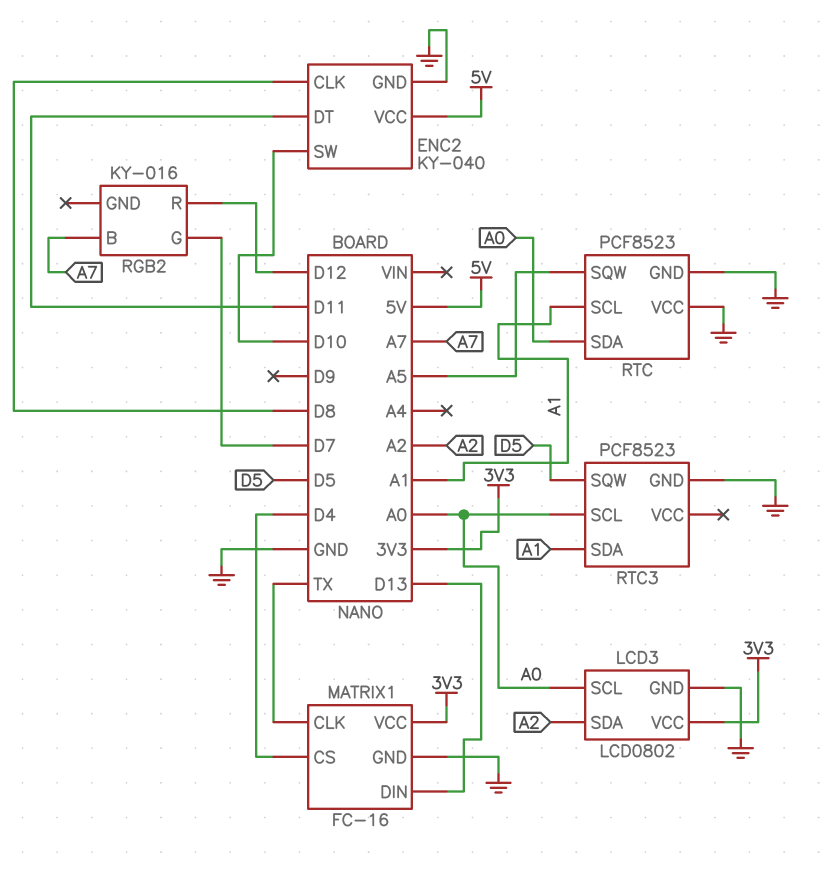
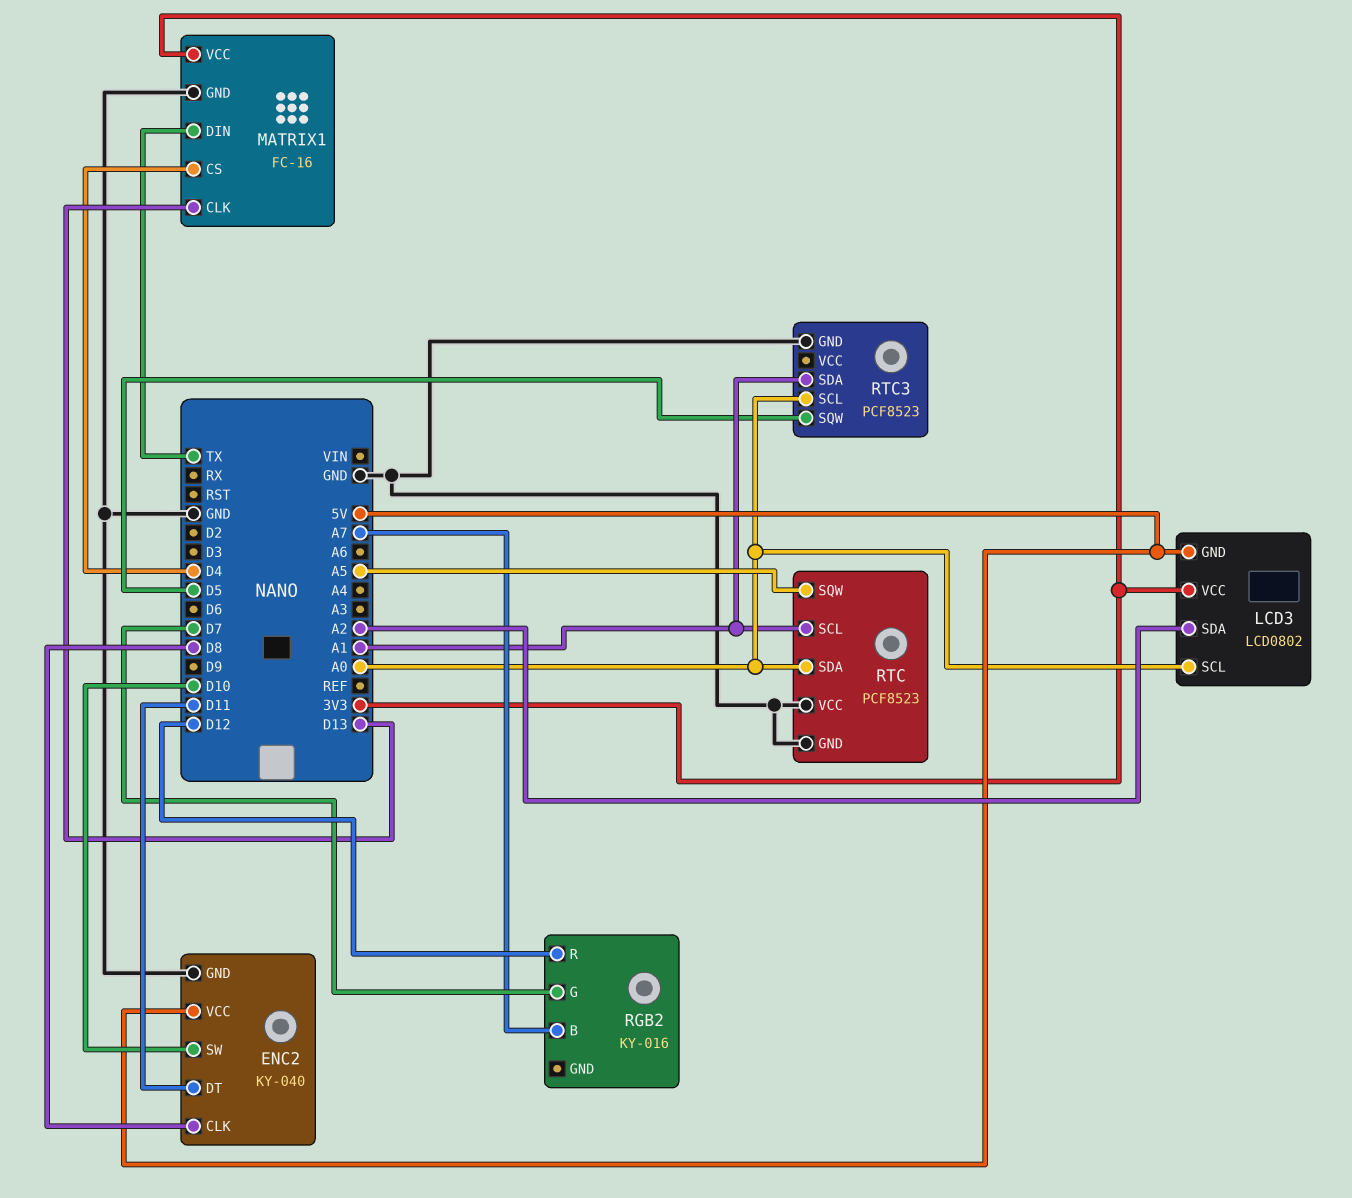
LCD3 pin GND: GND -> 5V
MATRIX1 pin CLK: TX -> D13
MATRIX1 pin DIN: D13 -> TX

